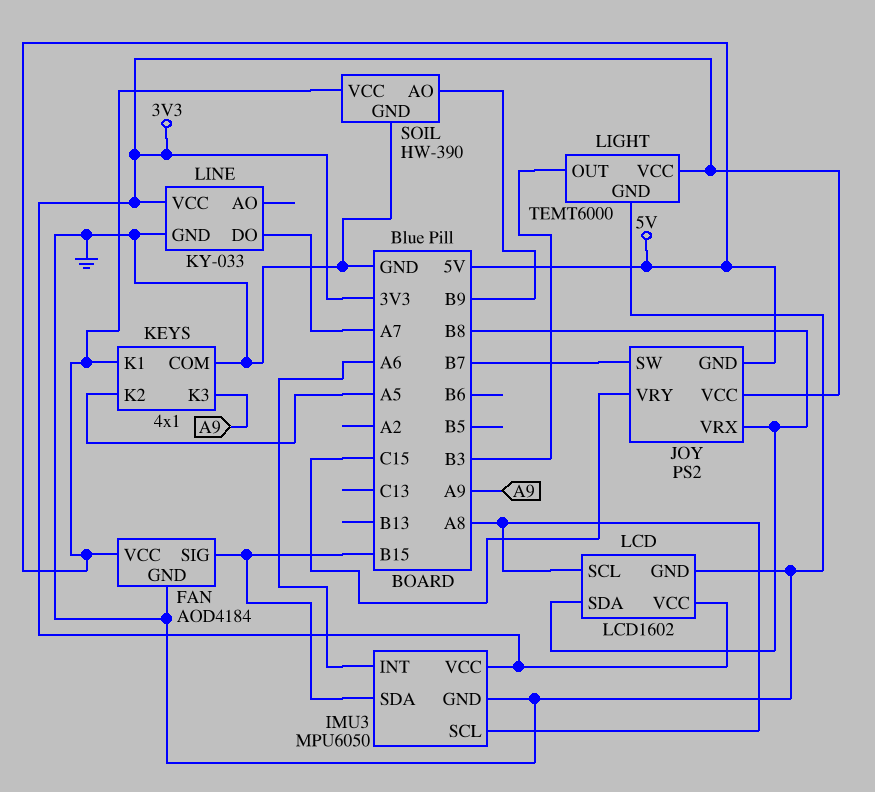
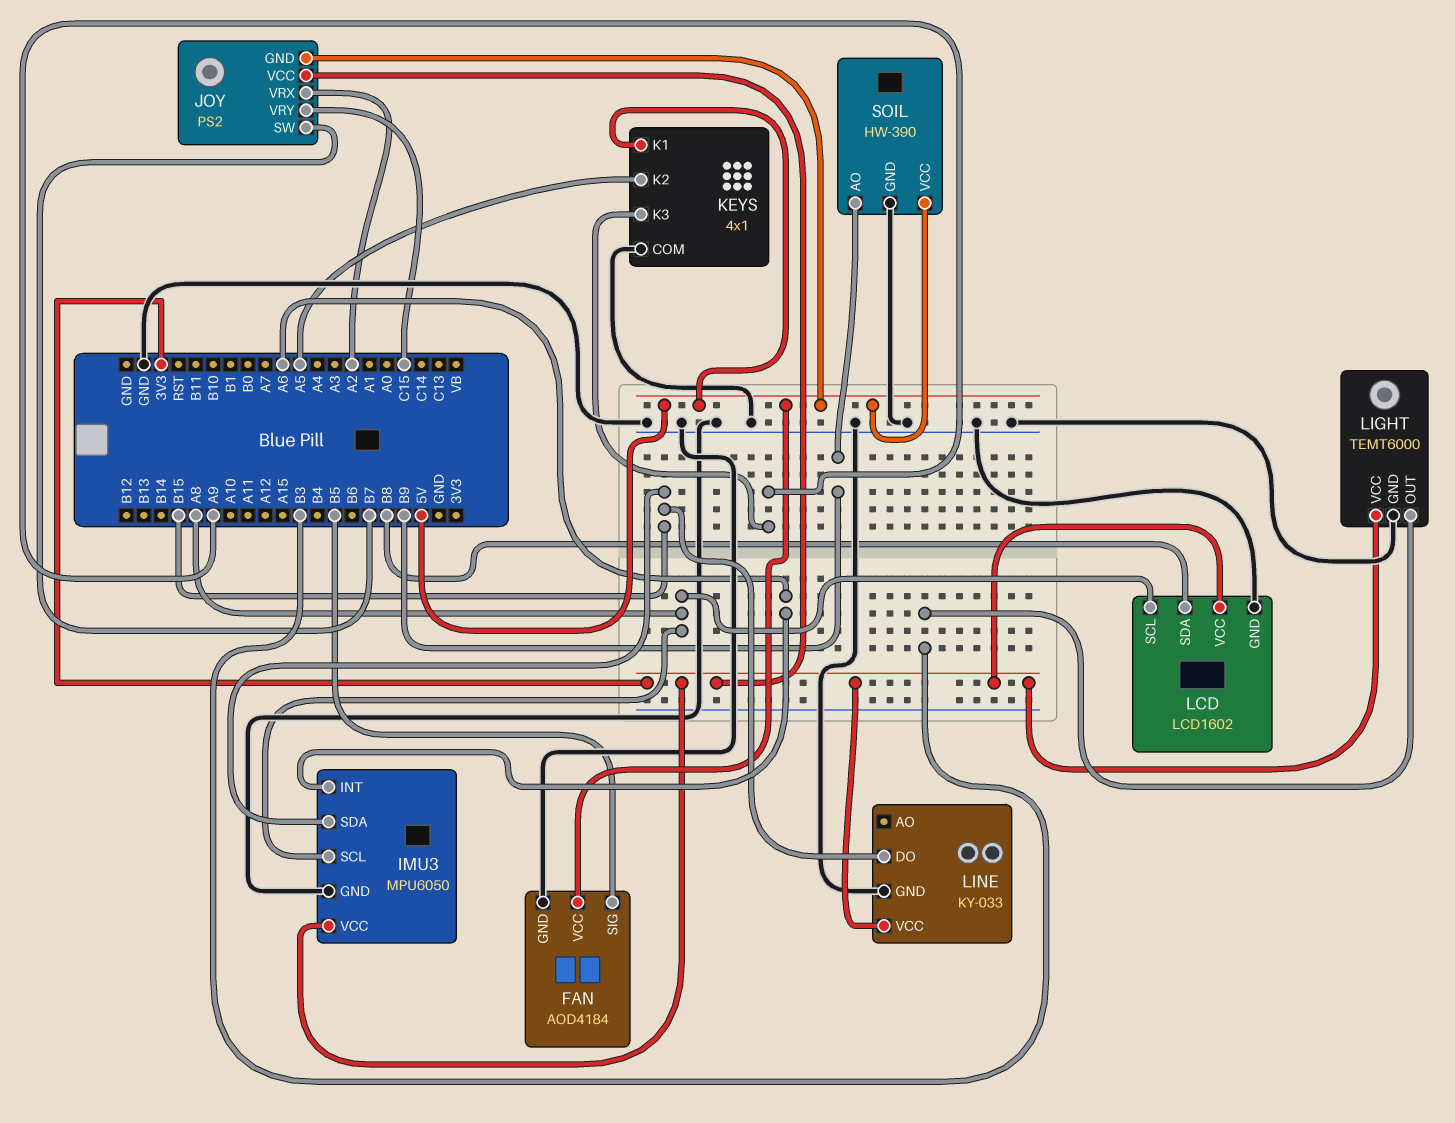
FAN pin SIG: B15 -> B5
JOY pin VRX: B8 -> A2
LINE pin DO: A7 -> B15

